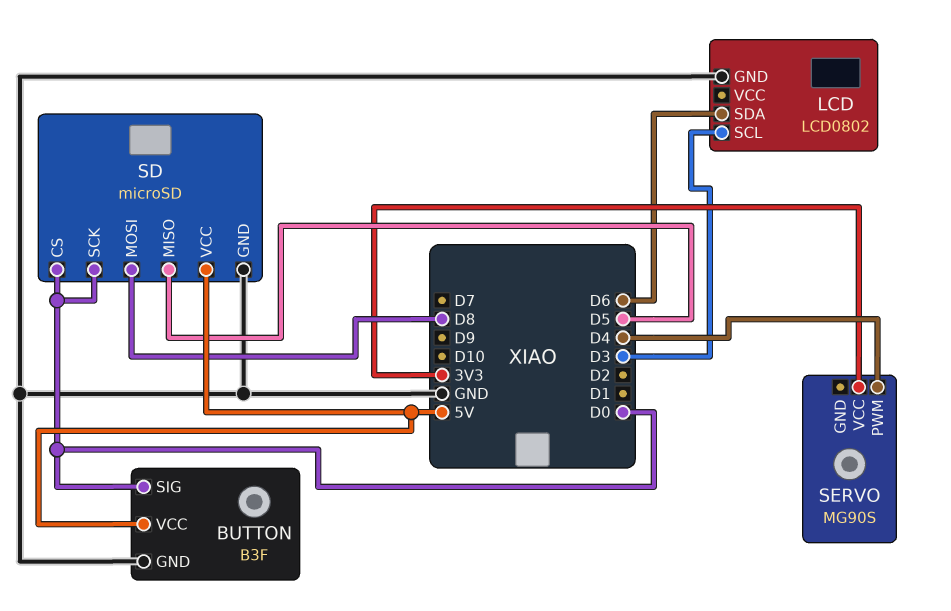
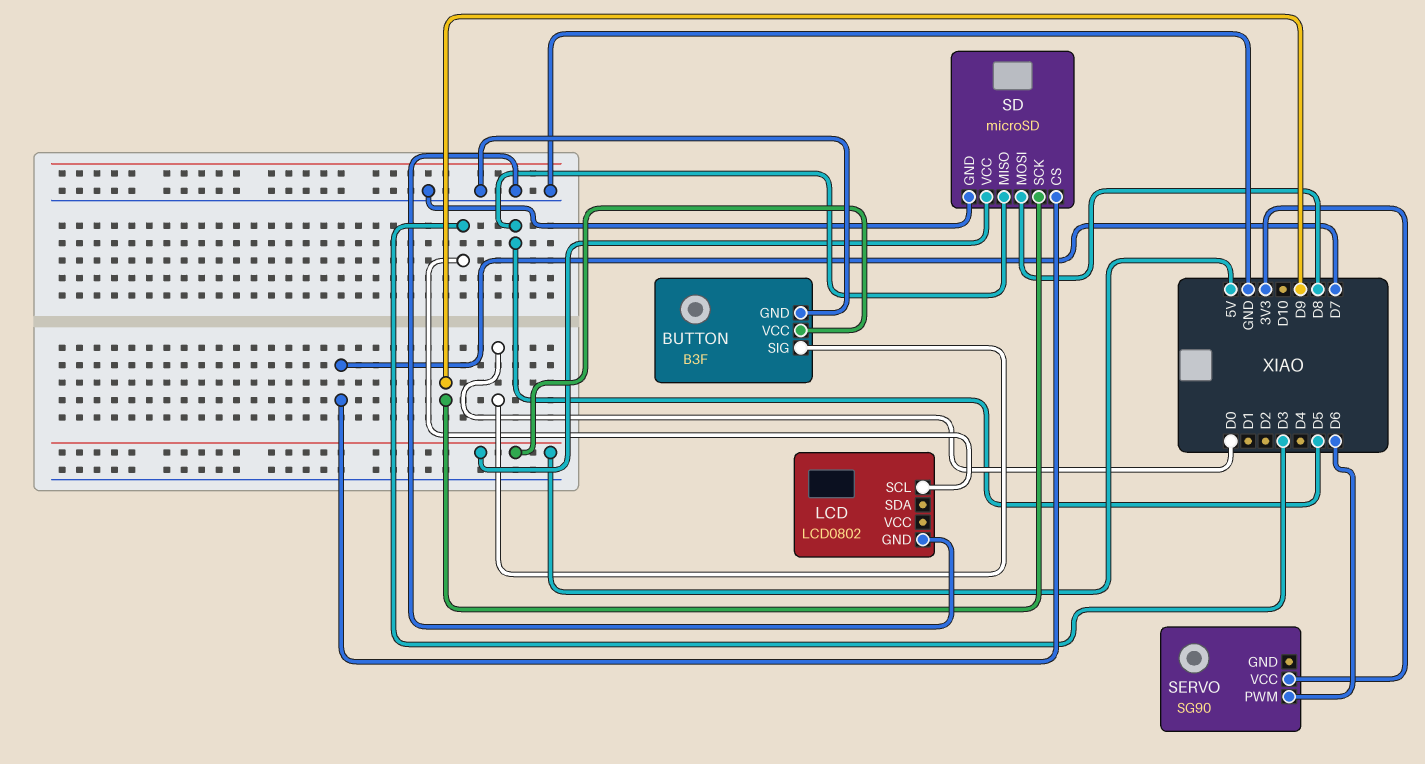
LCD pin SDA: D6 -> none
SD pin CS: D0 -> D7
SD pin SCK: D0 -> D9
SERVO: MG90S -> SG90
SERVO pin PWM: D4 -> D6

